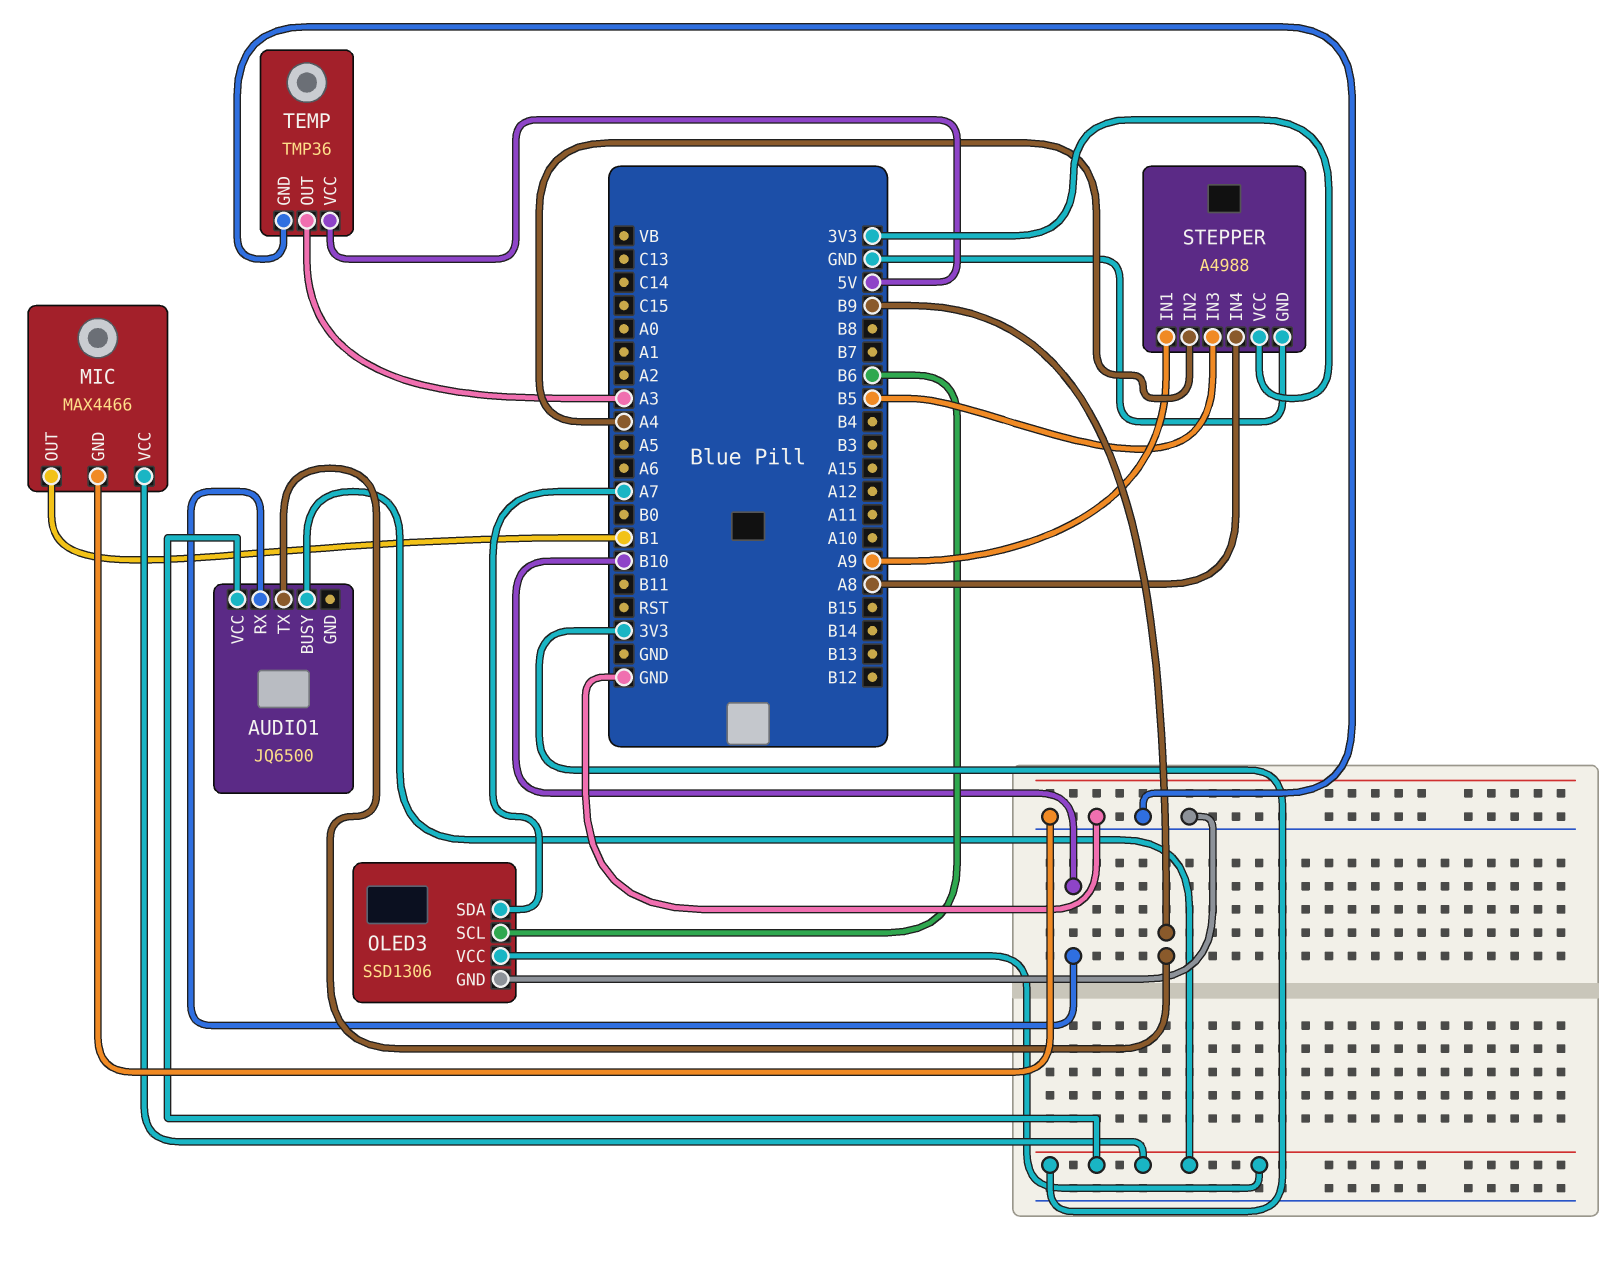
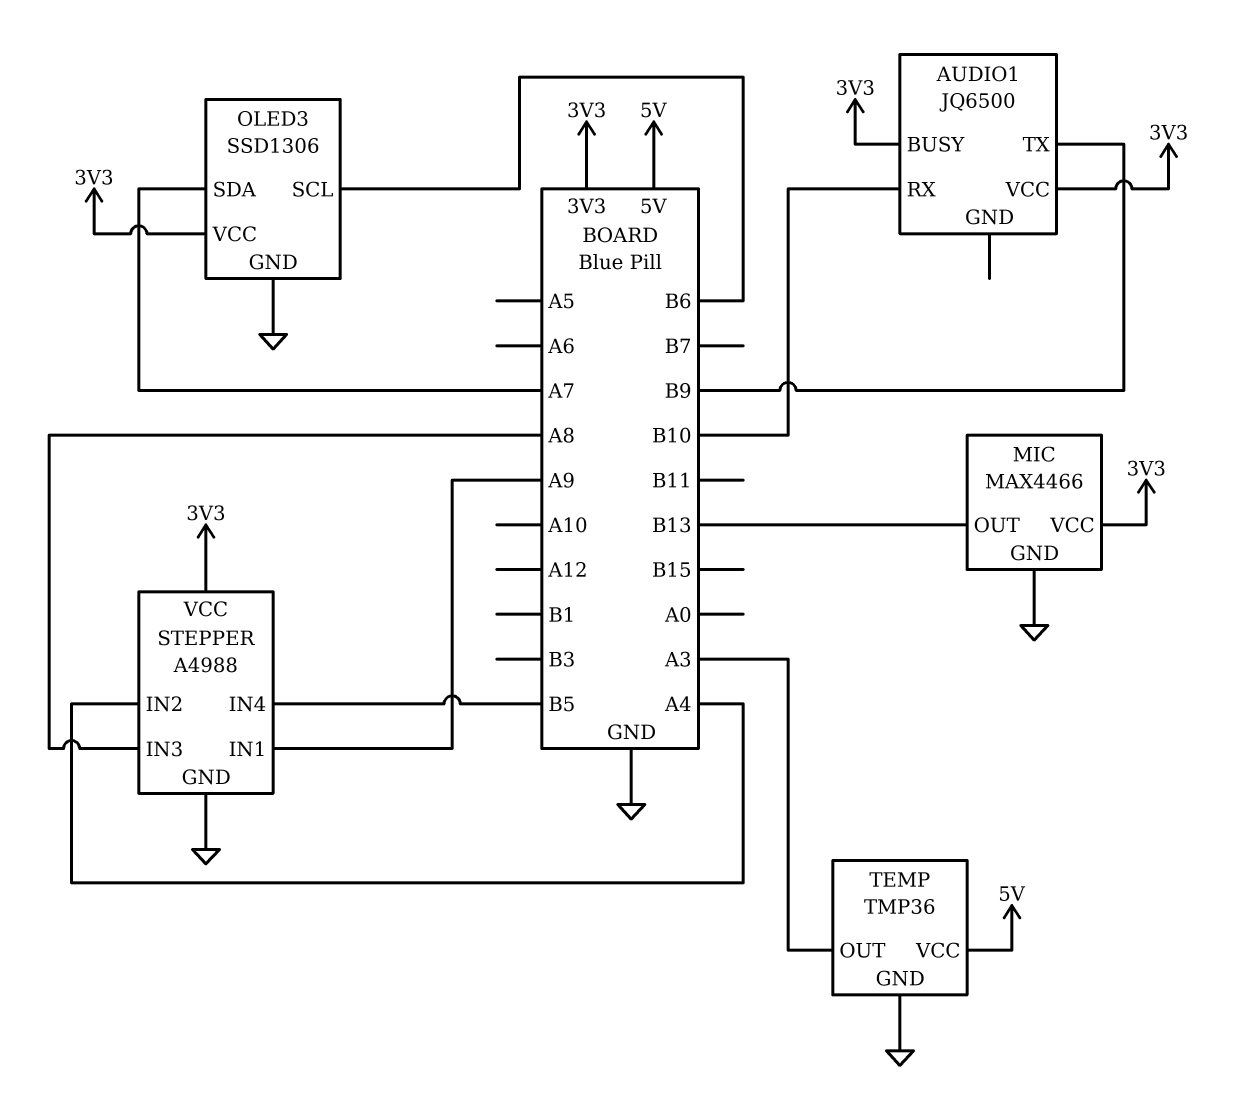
MIC pin OUT: B1 -> B13
STEPPER pin IN3: B5 -> A8
STEPPER pin IN4: A8 -> B5

